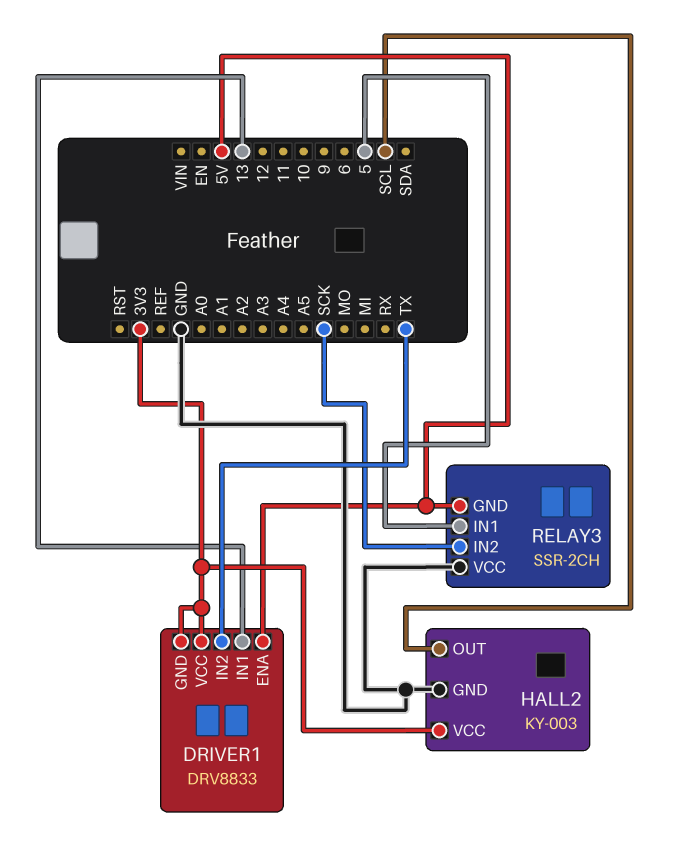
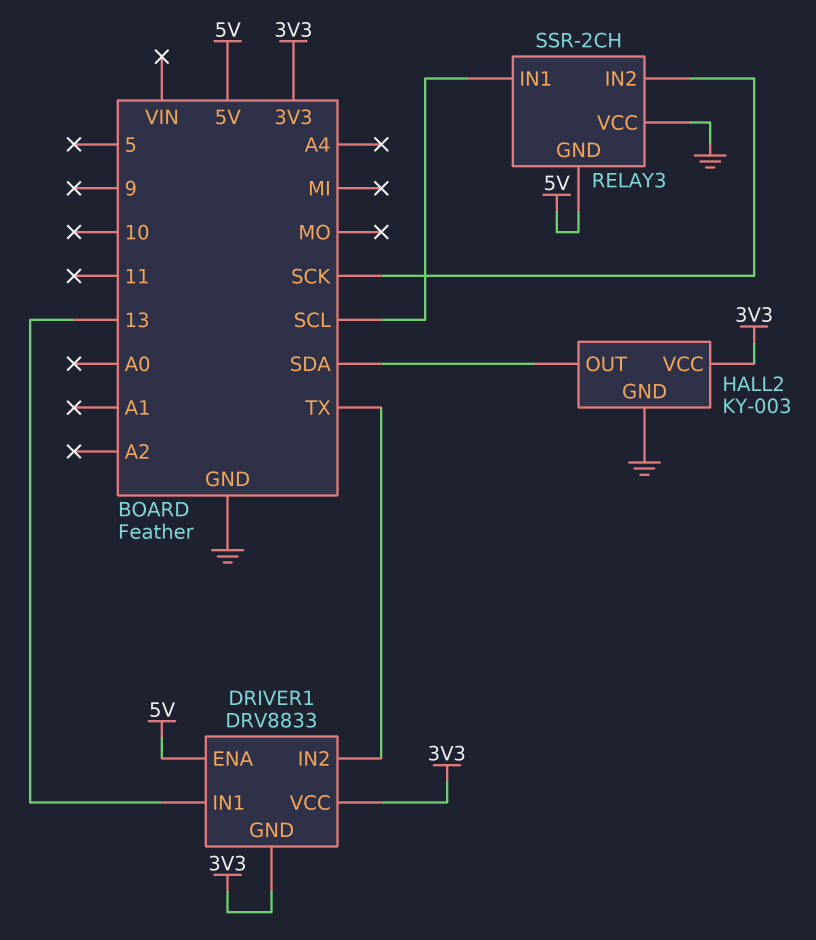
HALL2 pin OUT: SCL -> SDA
RELAY3 pin IN1: 5 -> SCL

